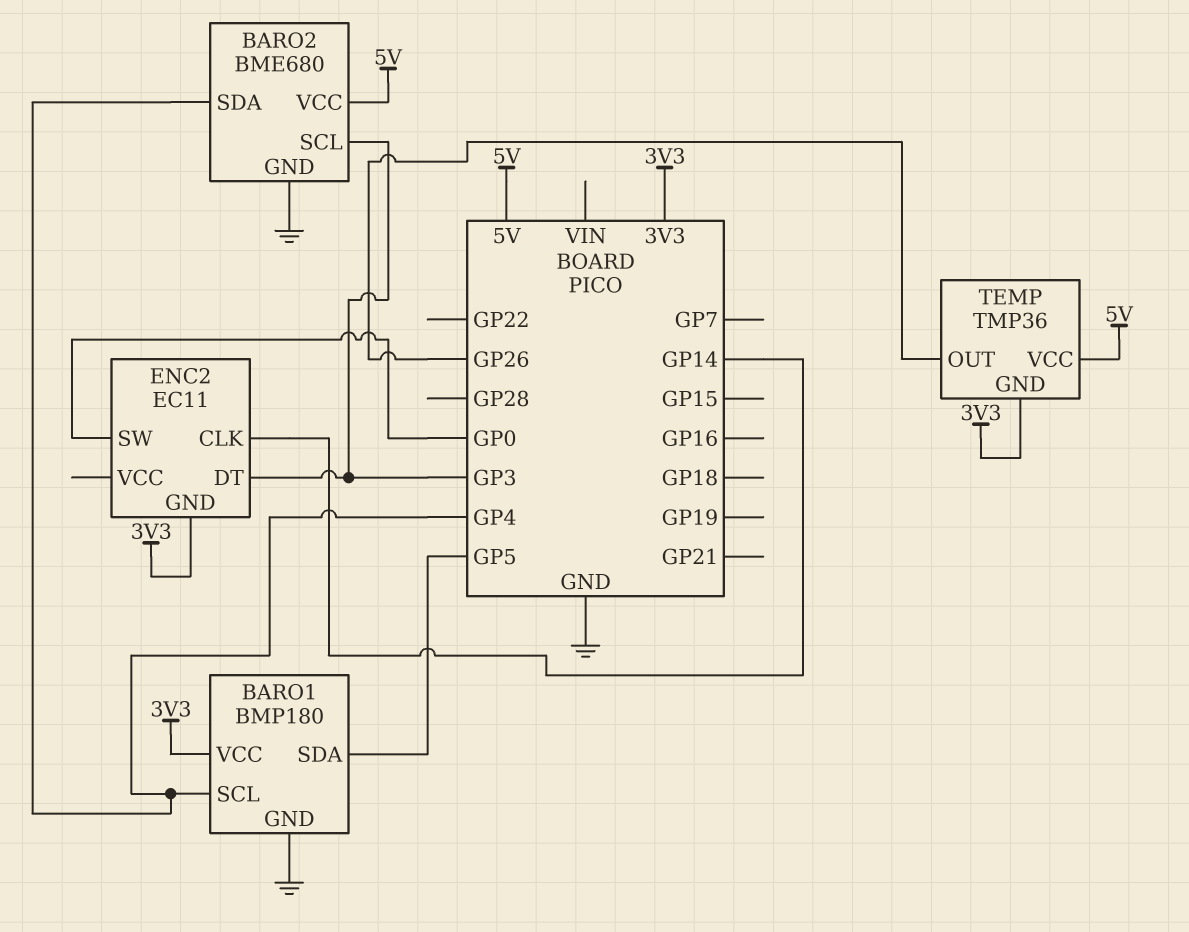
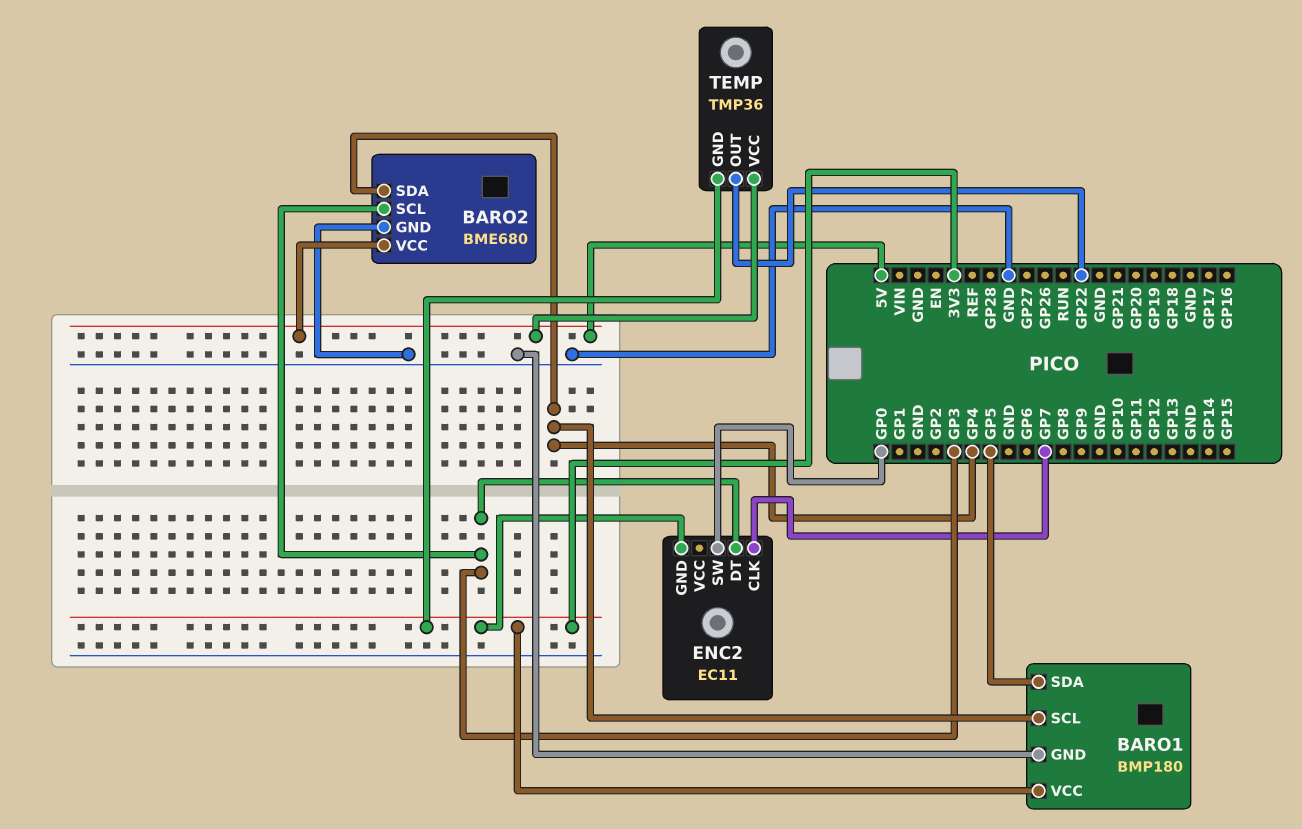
ENC2 pin CLK: GP14 -> GP7
TEMP pin OUT: GP26 -> GP22

